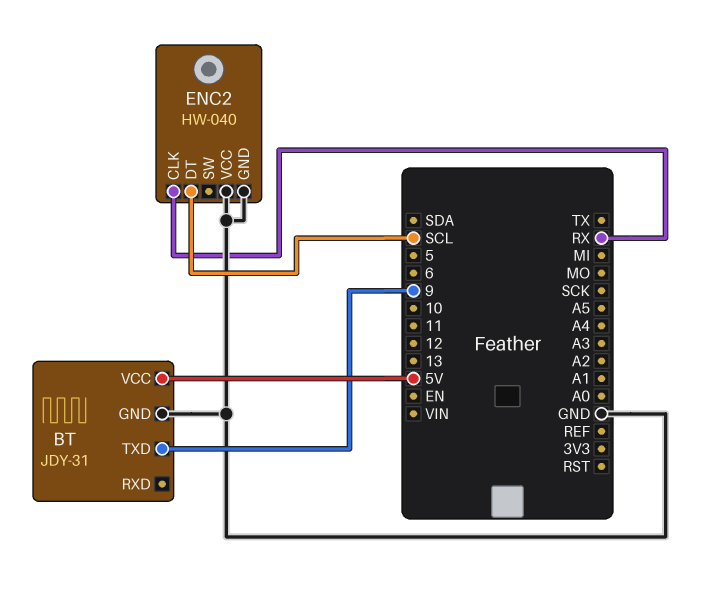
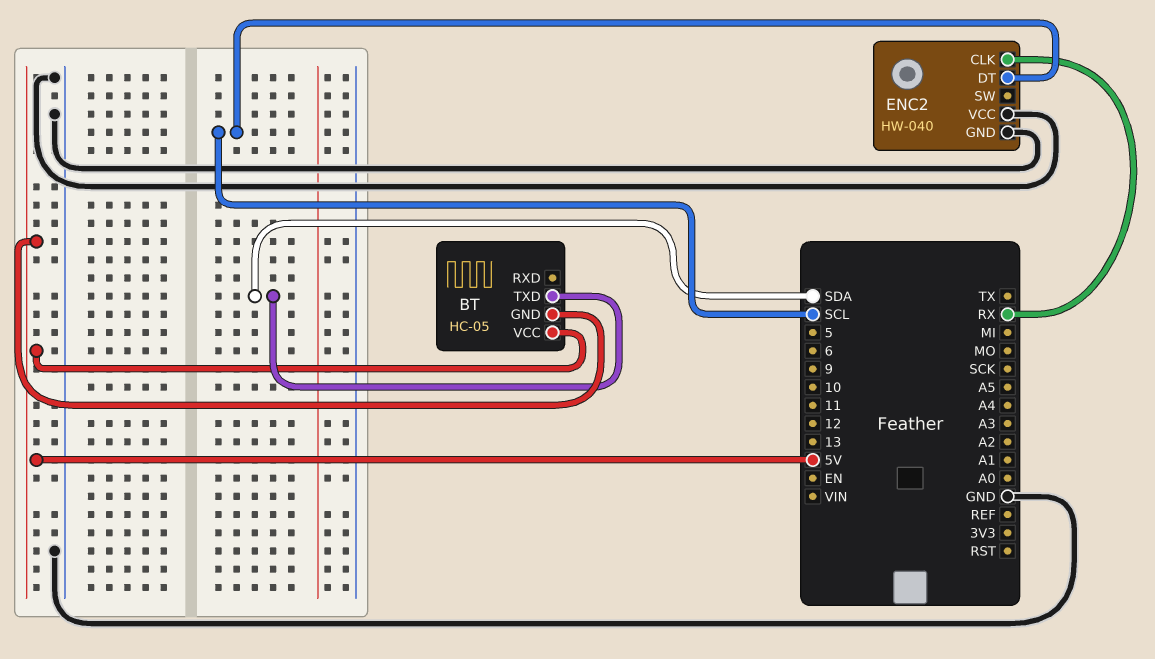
BT: JDY-31 -> HC-05
BT pin GND: GND -> 5V
BT pin TXD: 9 -> SDA

